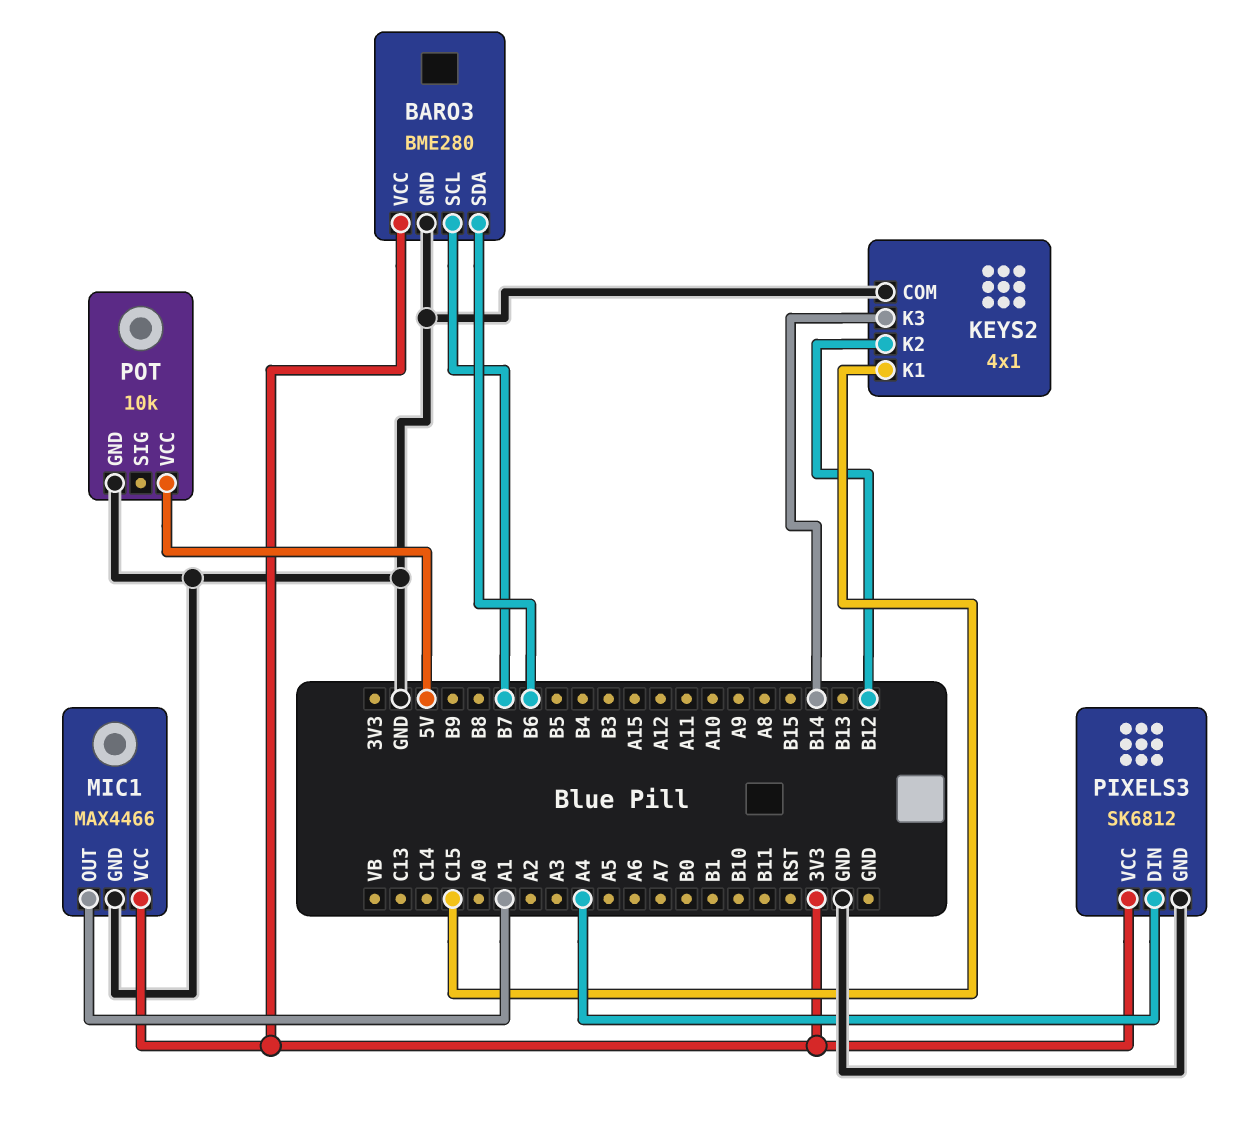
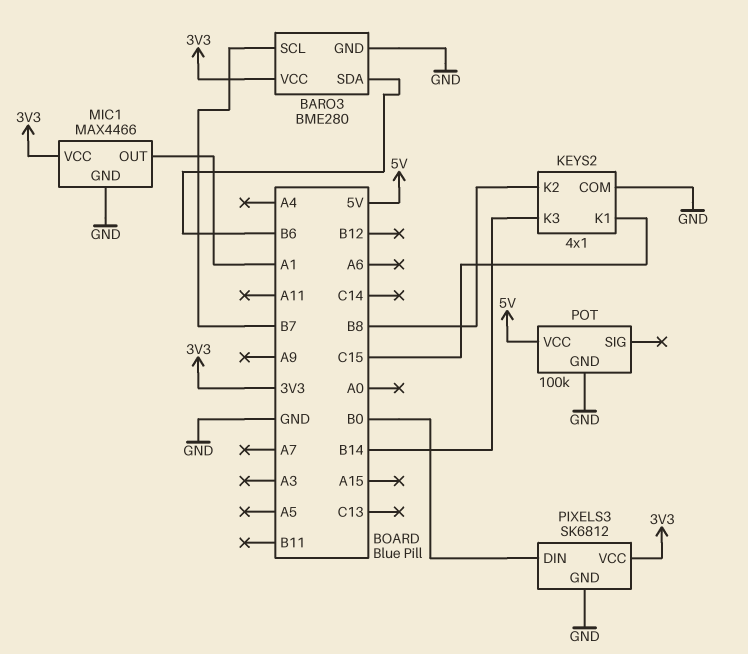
KEYS2 pin K2: B12 -> B8
PIXELS3 pin DIN: A4 -> B0
POT: 10k -> 100k

